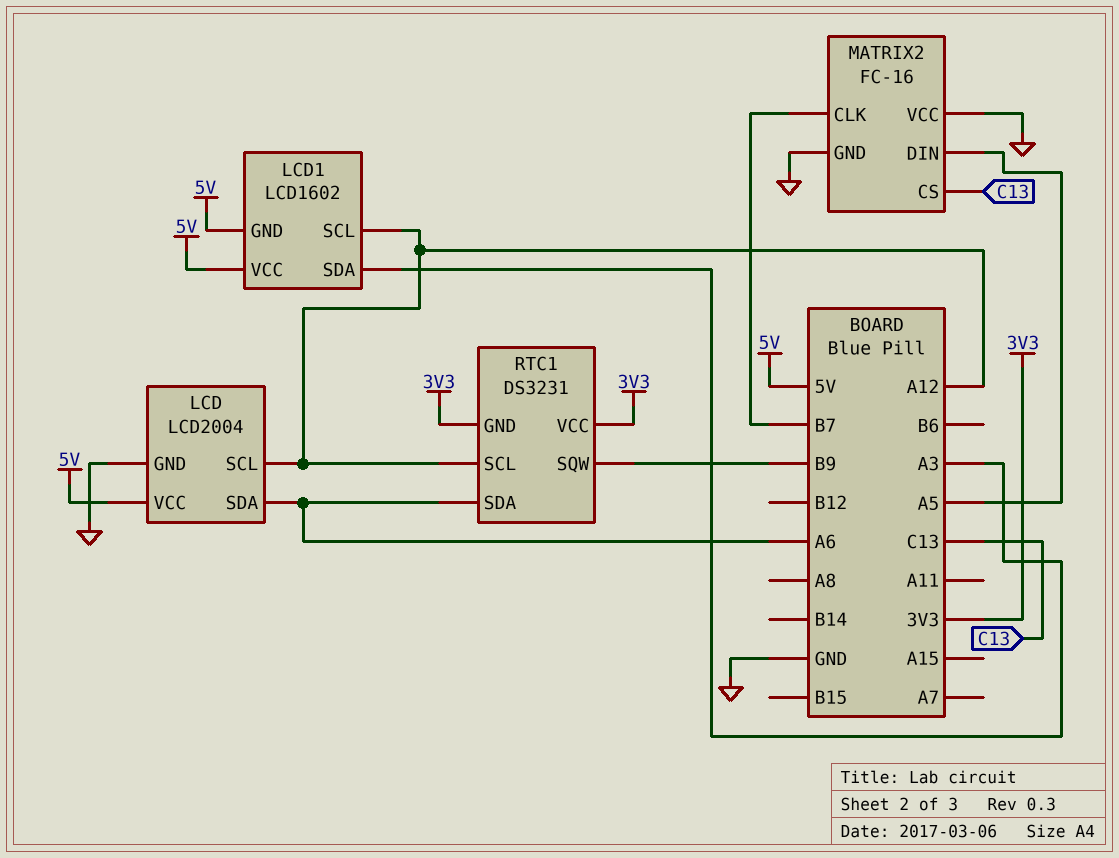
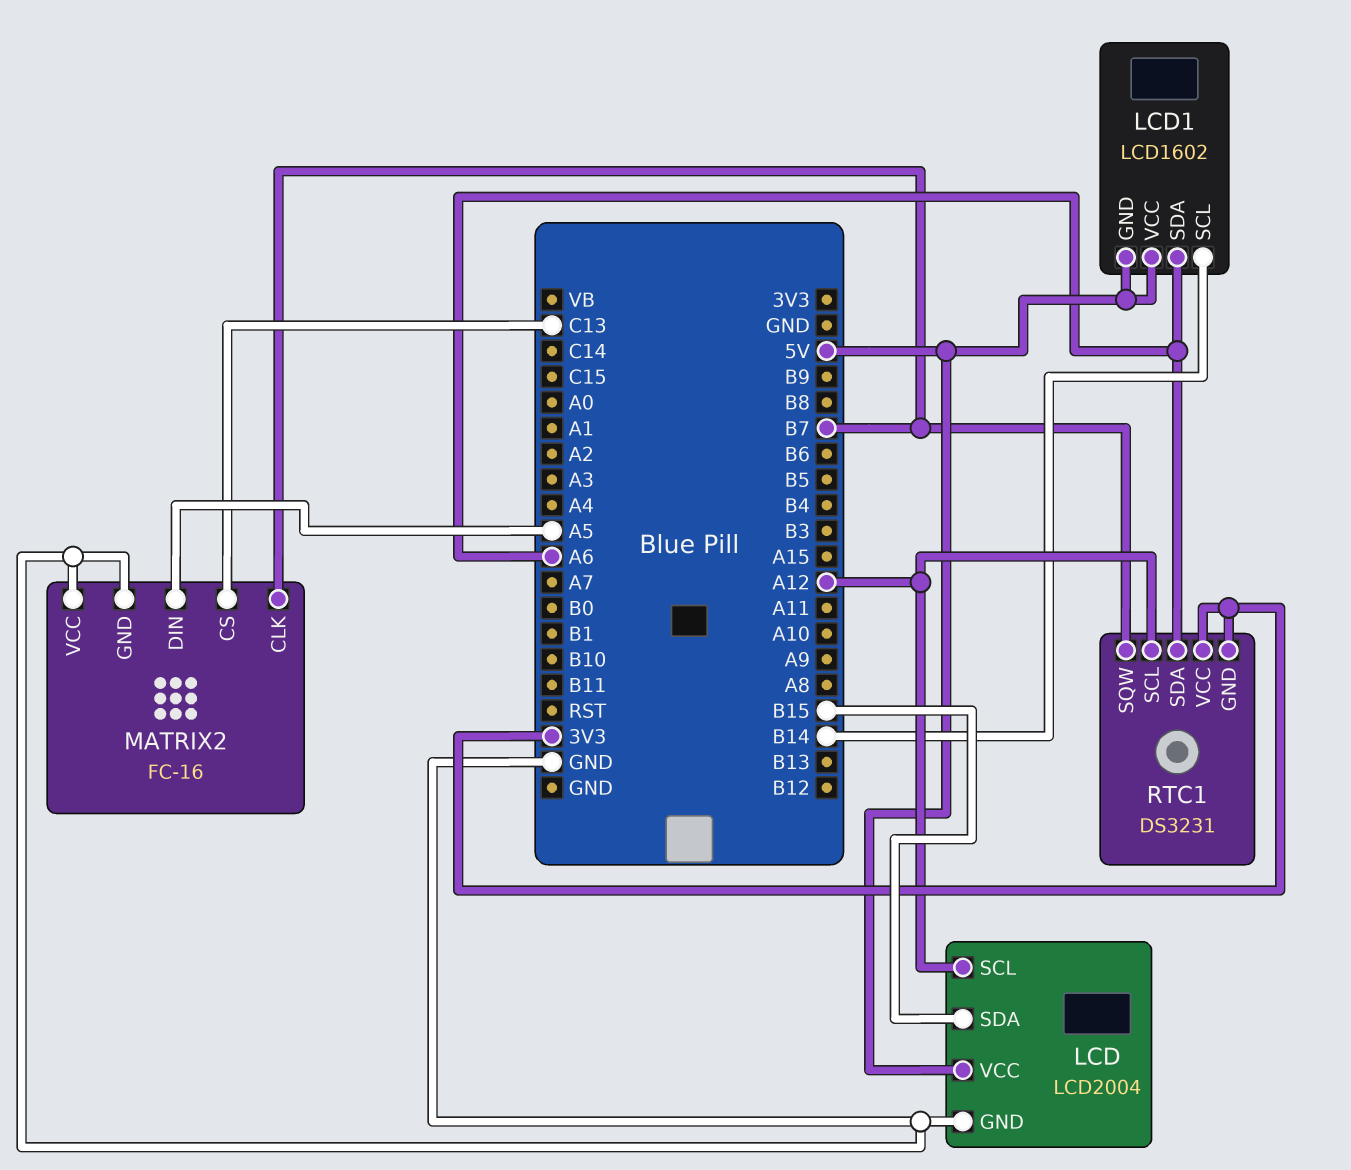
LCD pin SDA: A6 -> B15
LCD1 pin SCL: A12 -> B14
LCD1 pin SDA: A3 -> A6
RTC1 pin SQW: B9 -> B7

